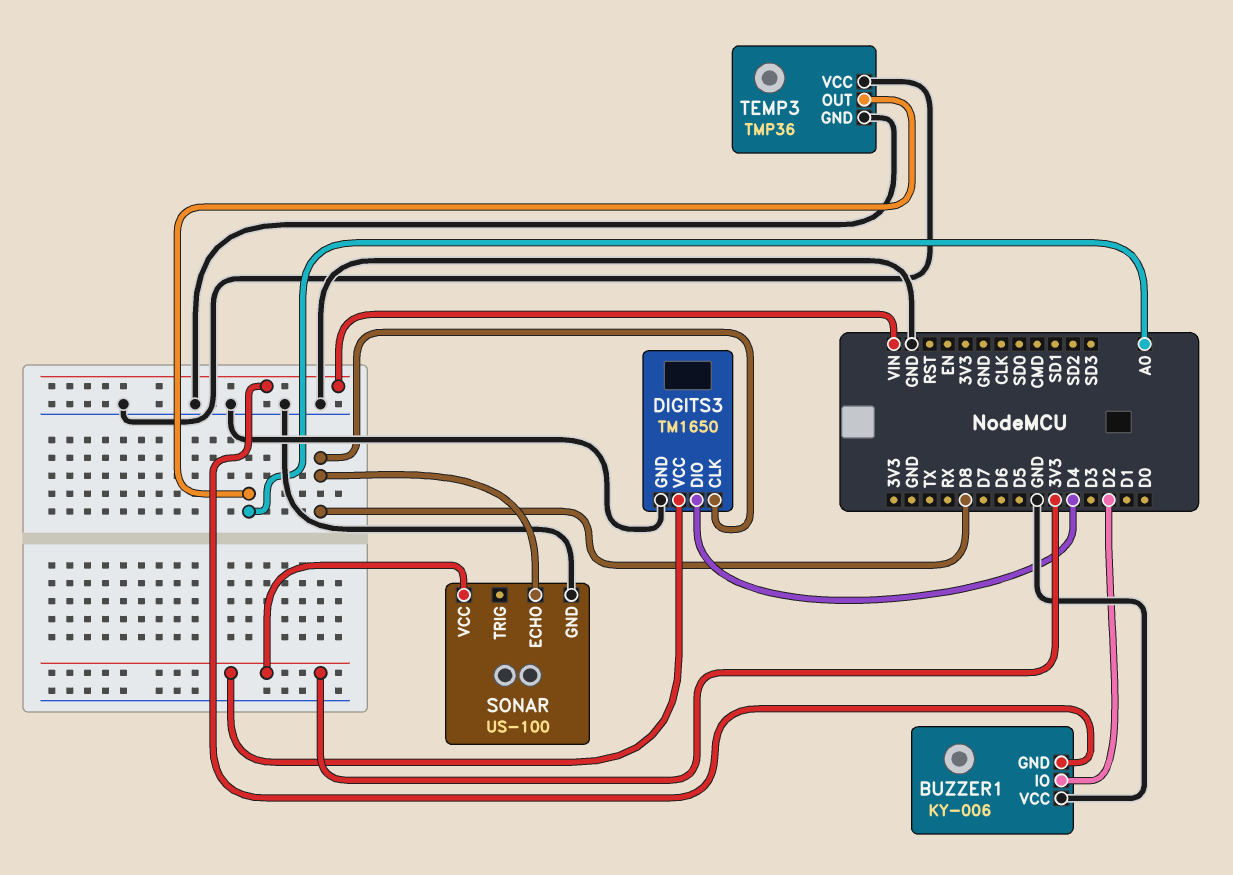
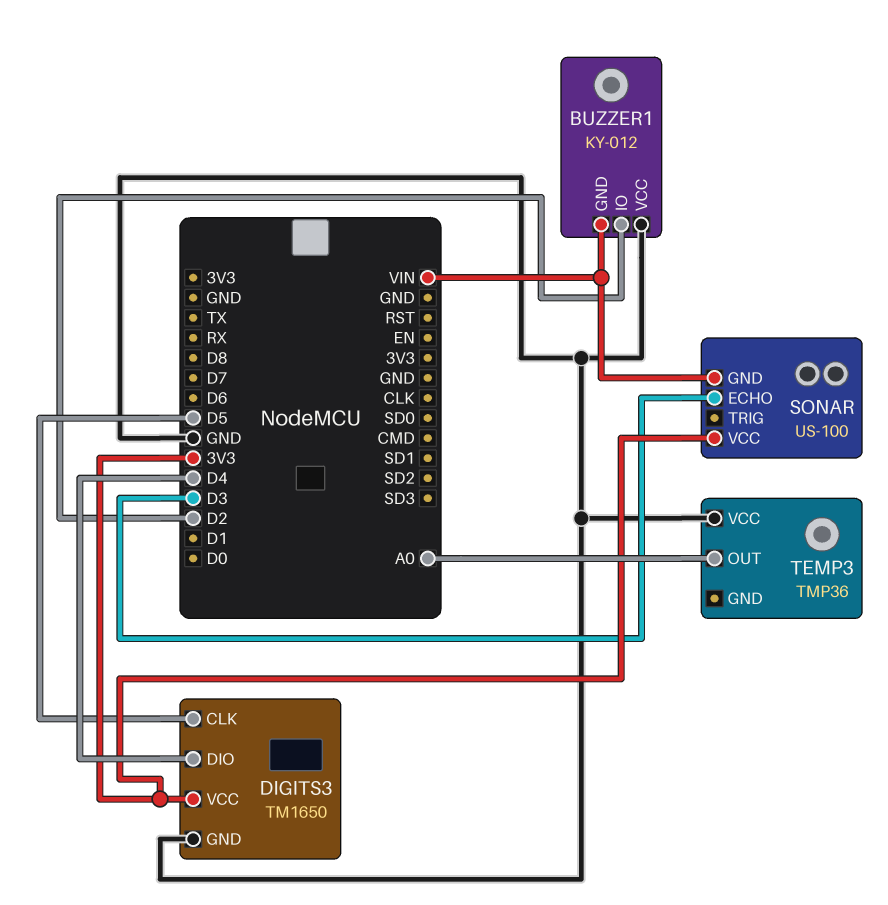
BUZZER1: KY-006 -> KY-012
DIGITS3 pin CLK: D8 -> D5
SONAR pin ECHO: D8 -> D3
SONAR pin GND: GND -> VIN
TEMP3 pin GND: GND -> none

